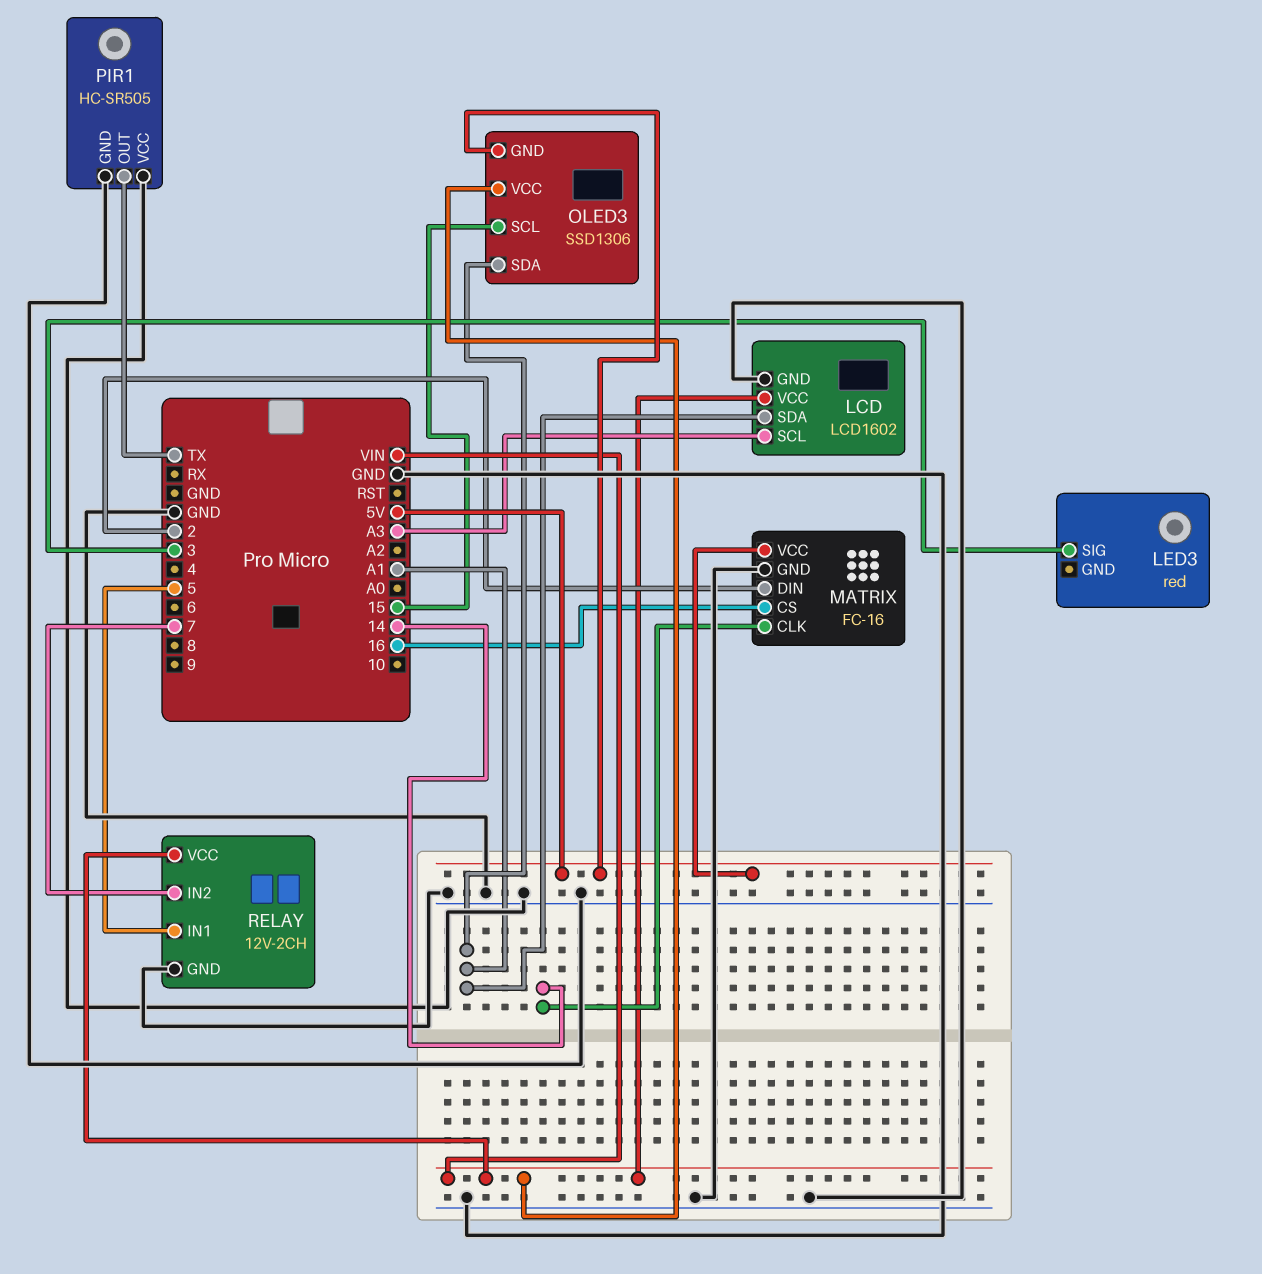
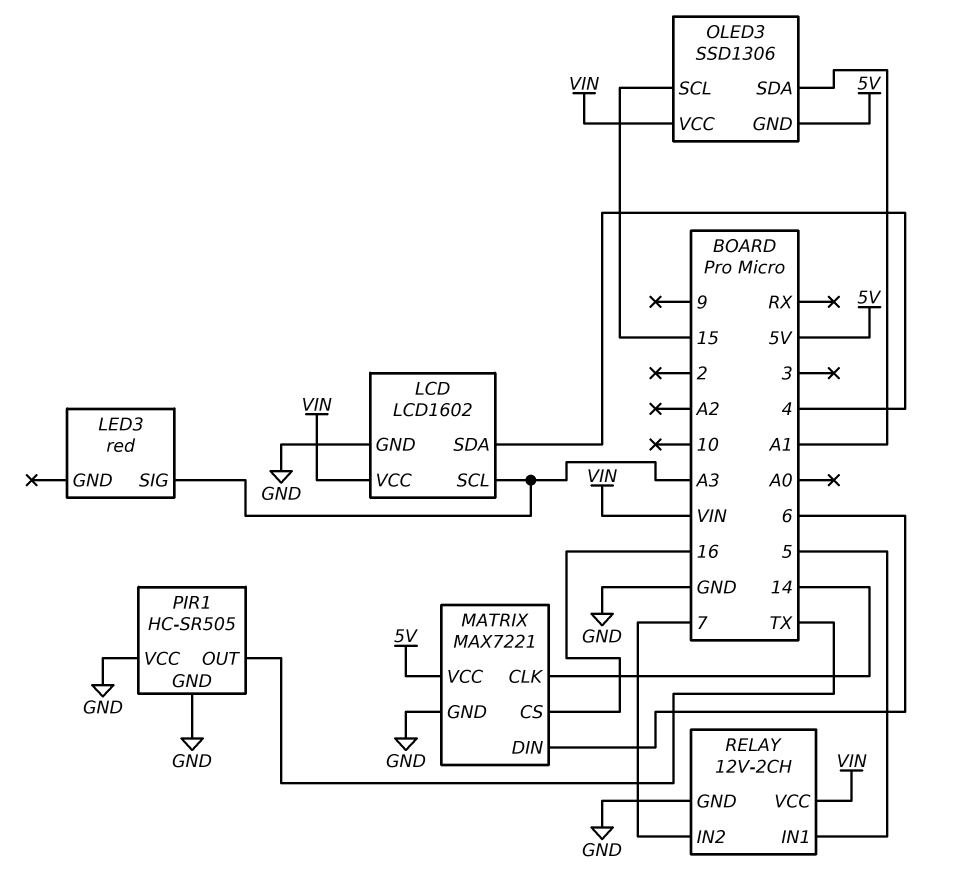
LCD pin SDA: A1 -> 4
LED3 pin SIG: 3 -> A3
MATRIX: FC-16 -> MAX7221
MATRIX pin DIN: 2 -> 6

